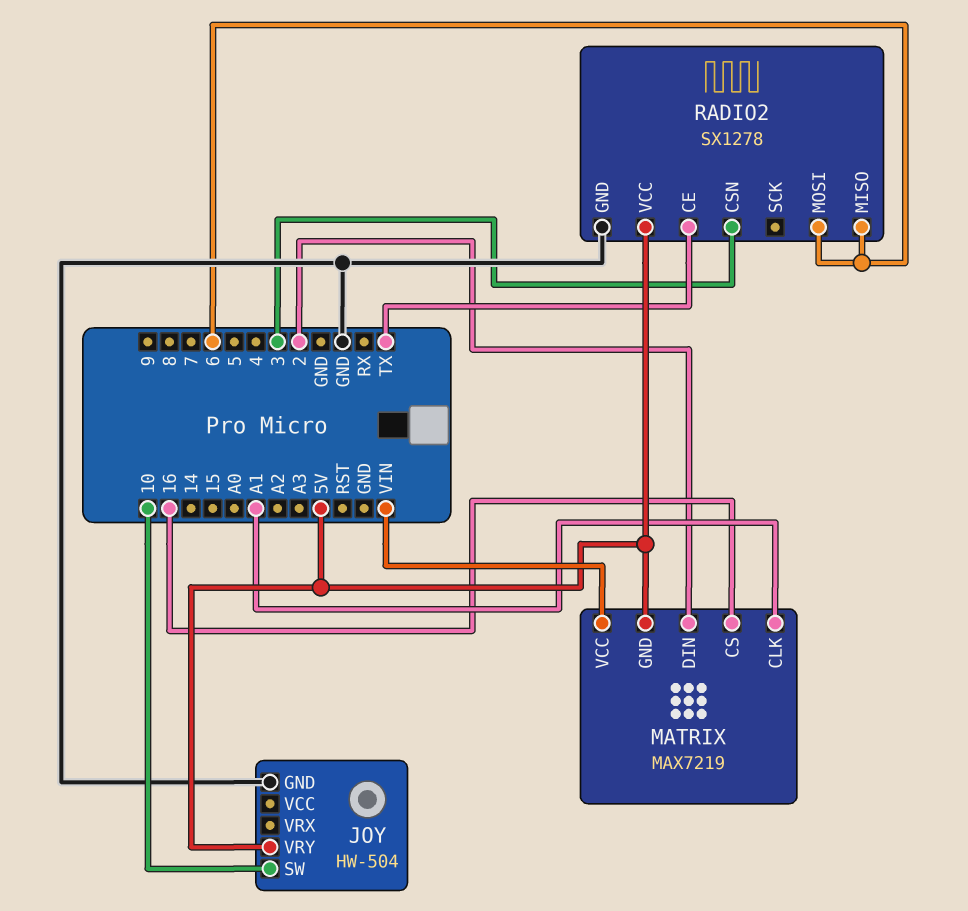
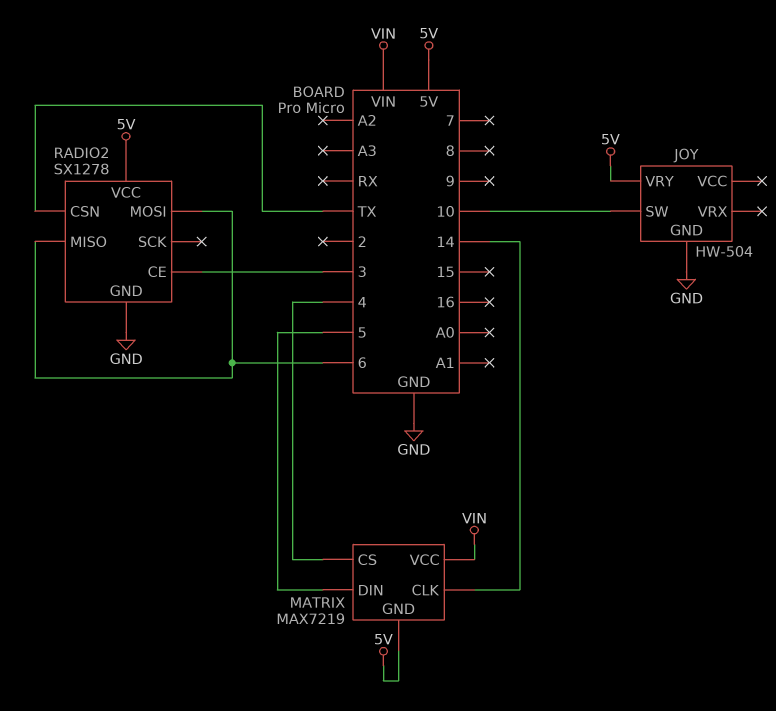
MATRIX pin CLK: A1 -> 14
MATRIX pin CS: 16 -> 4
MATRIX pin DIN: 2 -> 5
RADIO2 pin CE: TX -> 3
RADIO2 pin CSN: 3 -> TX

